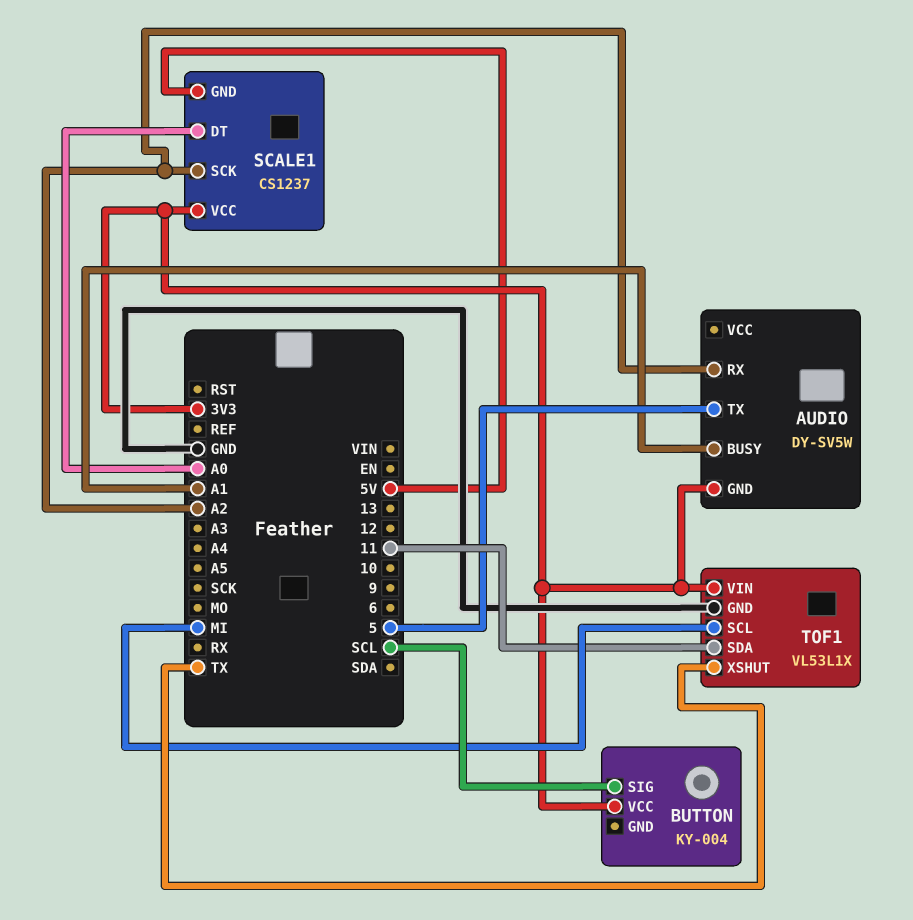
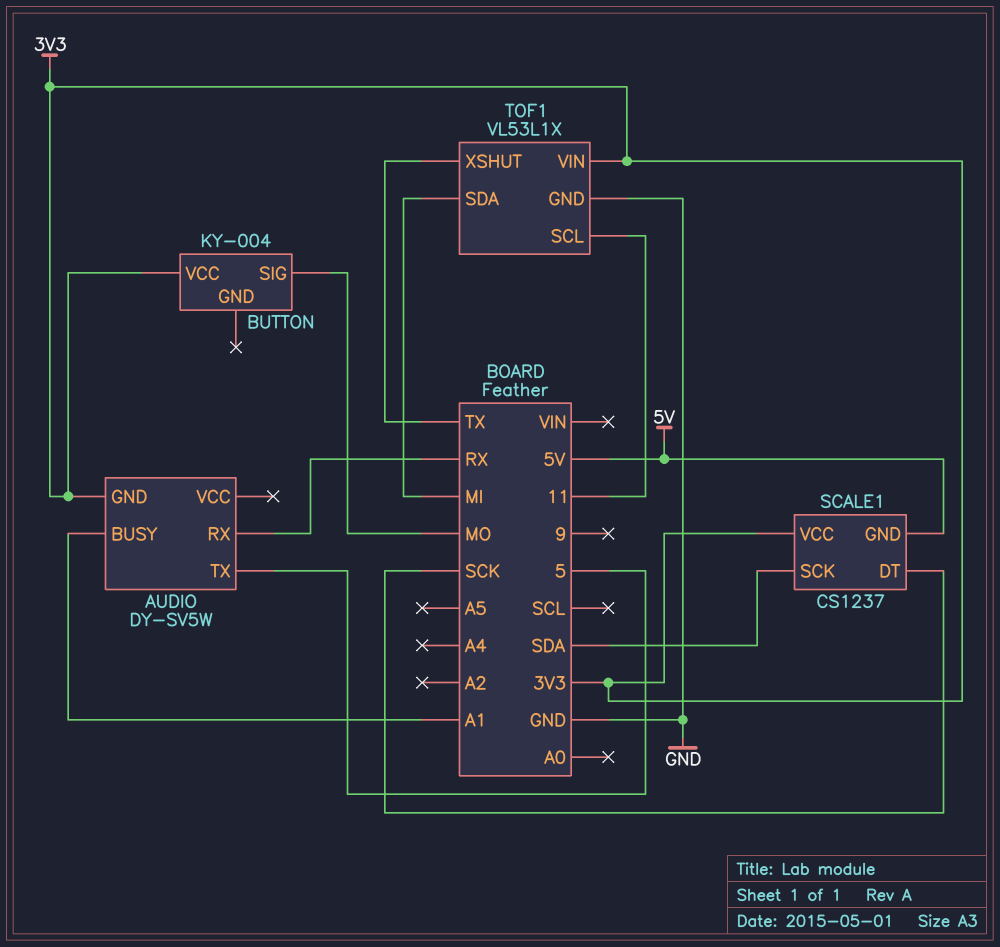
AUDIO pin RX: A2 -> RX
BUTTON pin SIG: SCL -> MO
SCALE1 pin DT: A0 -> SCK
SCALE1 pin SCK: A2 -> SDA
TOF1 pin SCL: MI -> 11
TOF1 pin SDA: 11 -> MI

